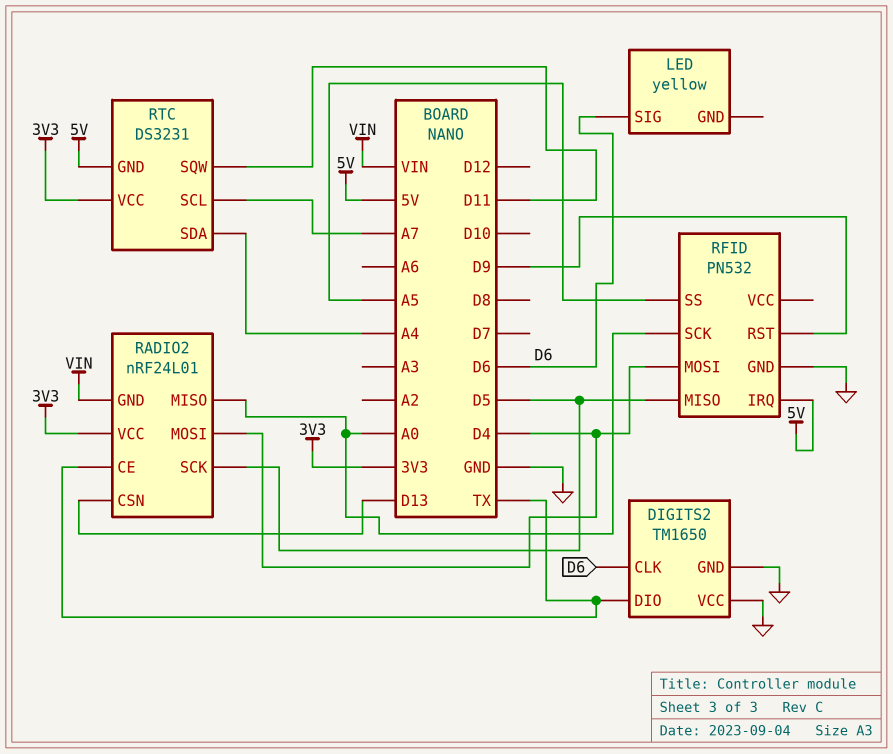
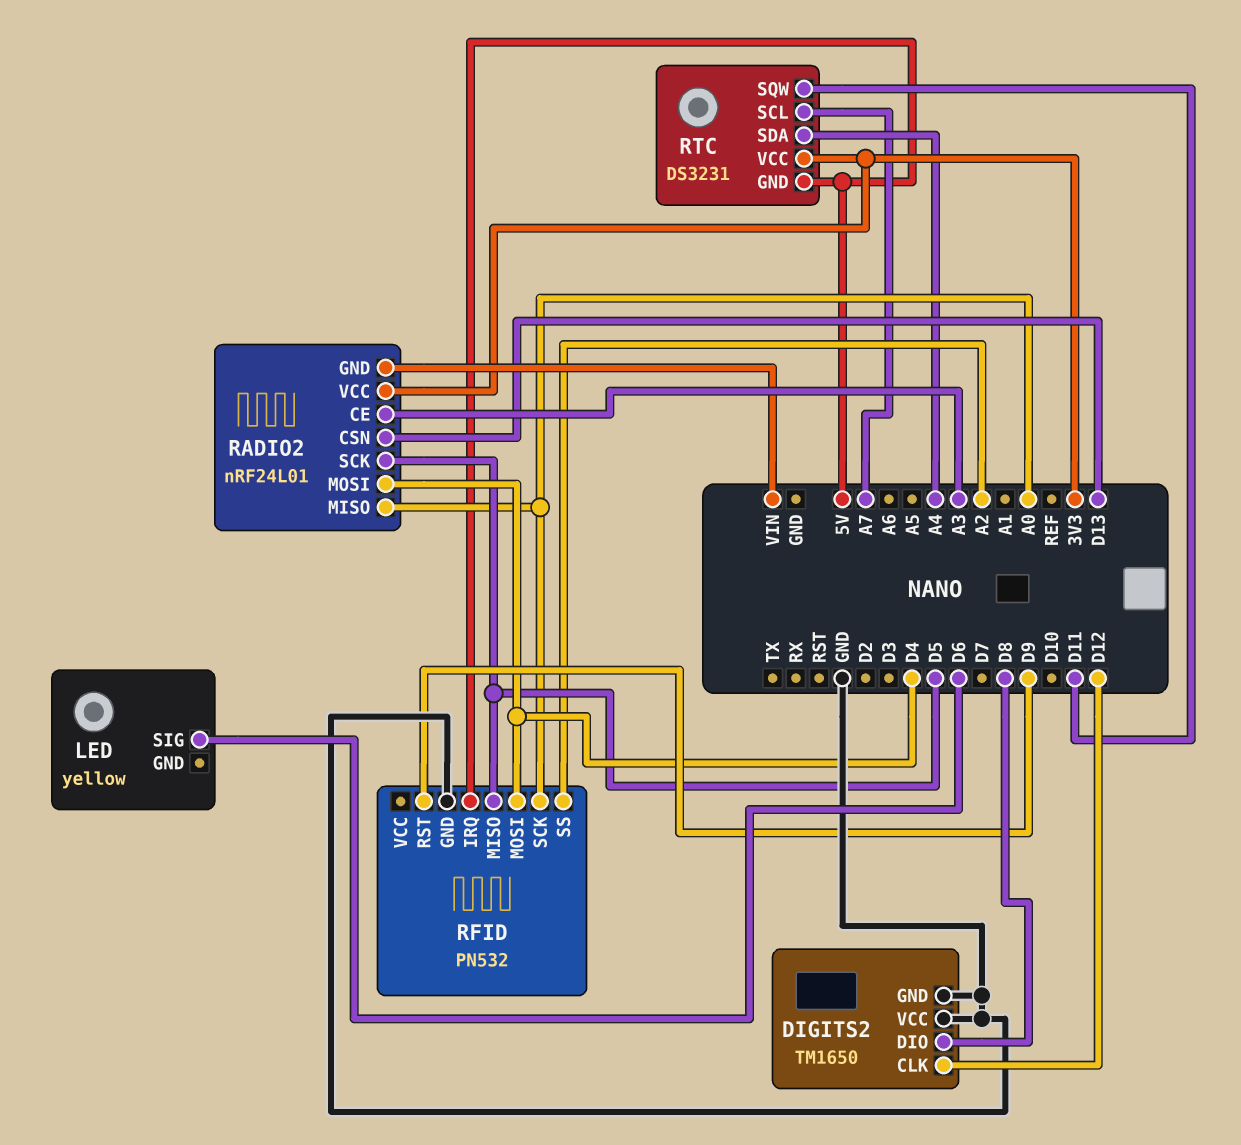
DIGITS2 pin CLK: D6 -> D12
DIGITS2 pin DIO: TX -> D8
RADIO2 pin CE: TX -> A3
RFID pin SS: A5 -> A2

